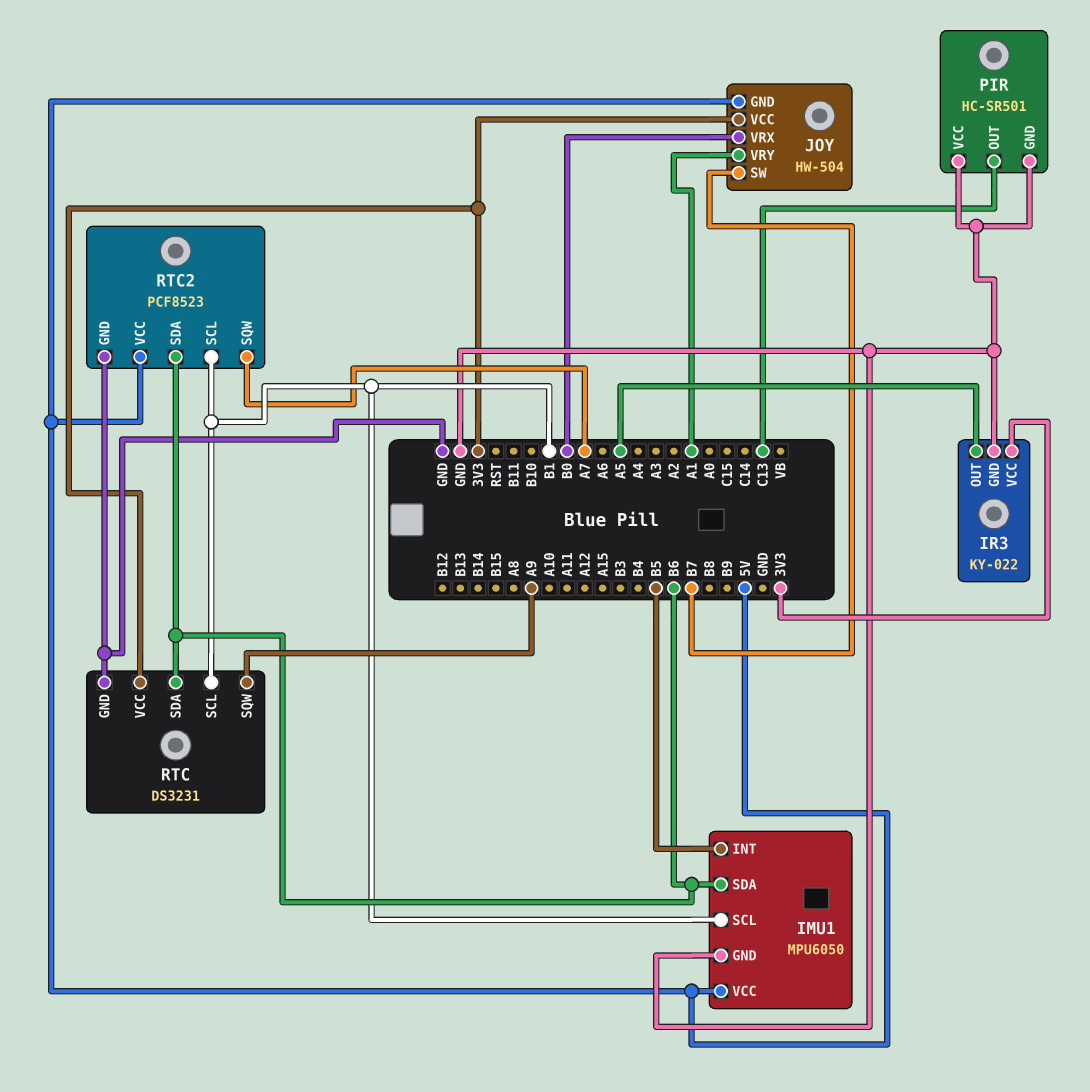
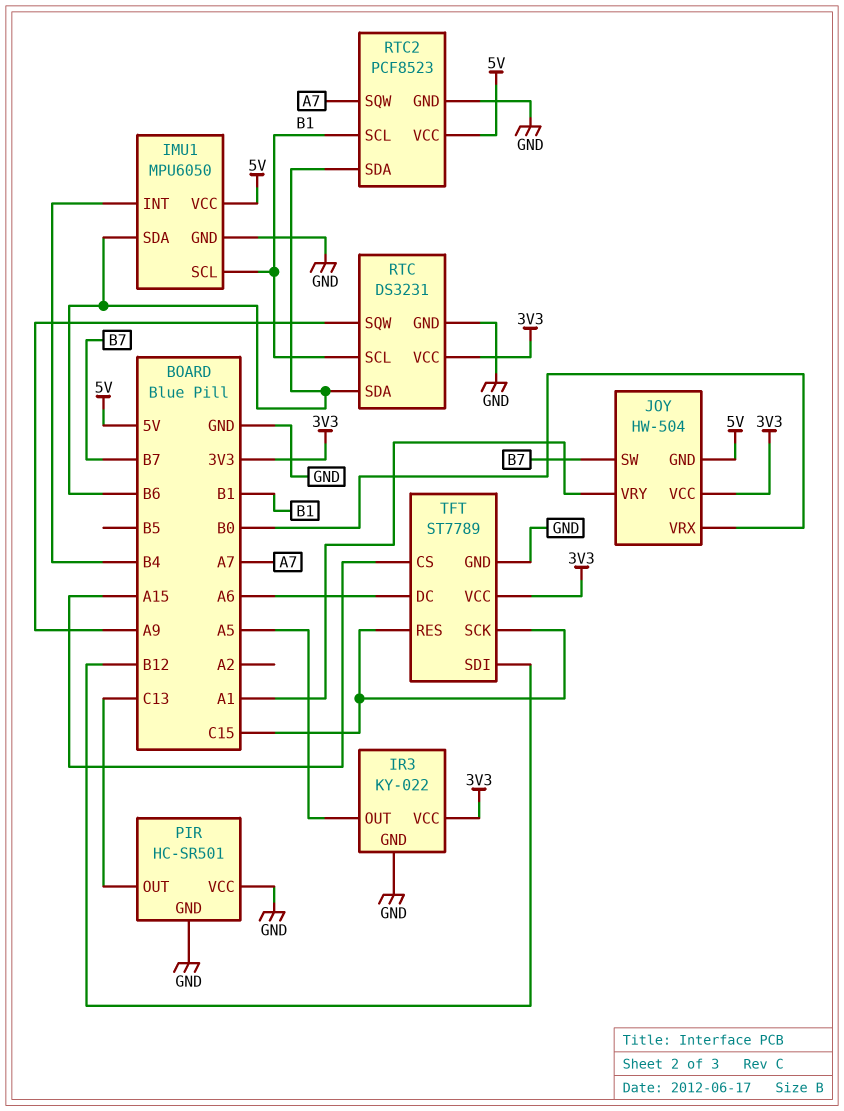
IMU1 pin INT: B5 -> B4
TFT: none -> ST7789
TFT pin CS: none -> A15
TFT pin DC: none -> A6
TFT pin GND: none -> GND
TFT pin RES: none -> C15
TFT pin SCK: none -> C15
TFT pin SDI: none -> B12
TFT pin VCC: none -> 3V3

